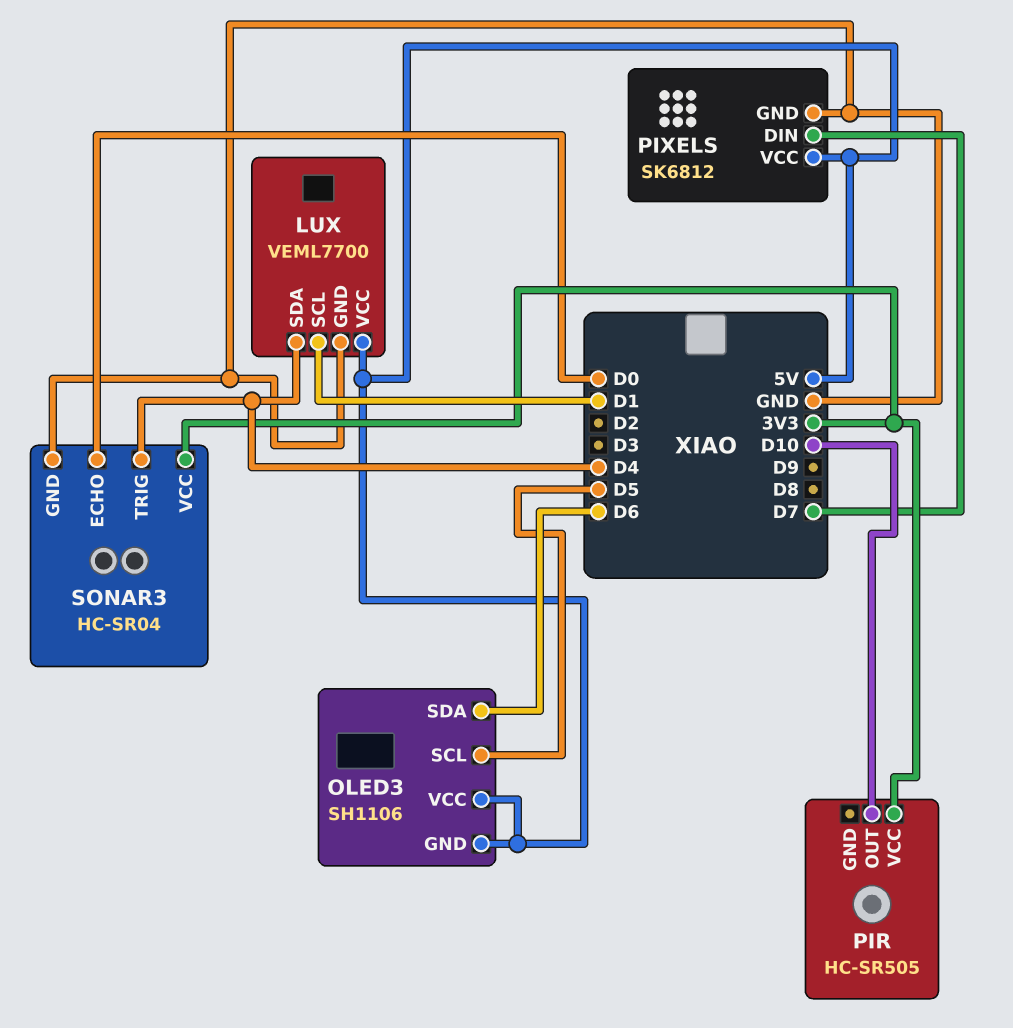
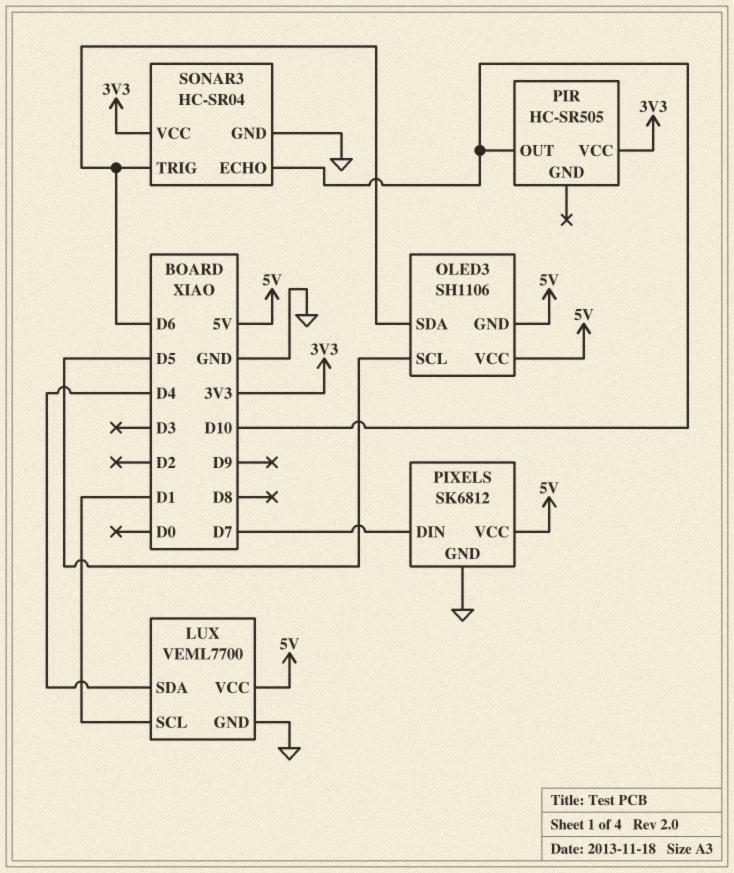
SONAR3 pin ECHO: D0 -> D10
SONAR3 pin TRIG: D4 -> D6

